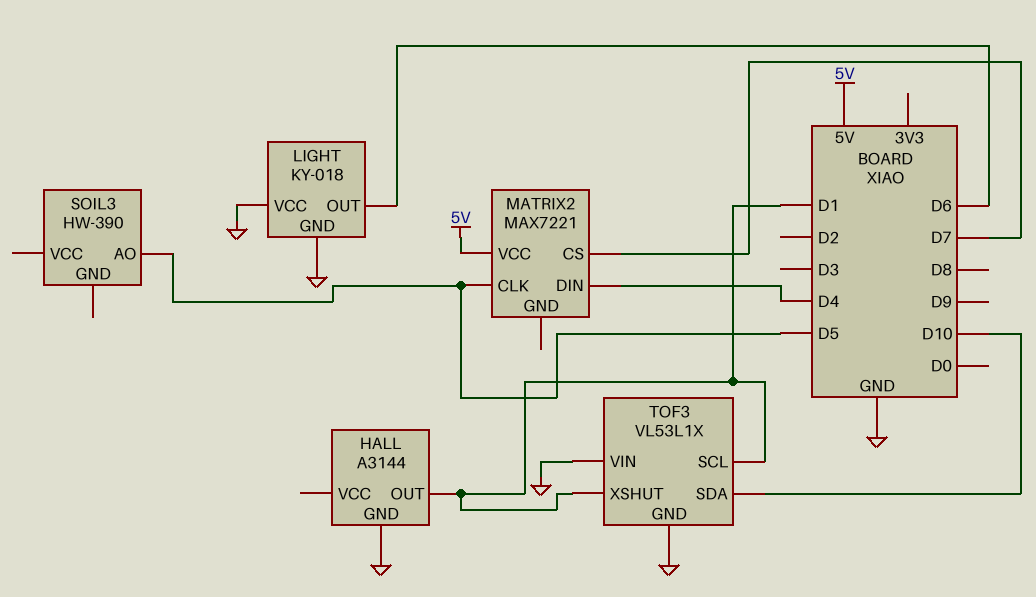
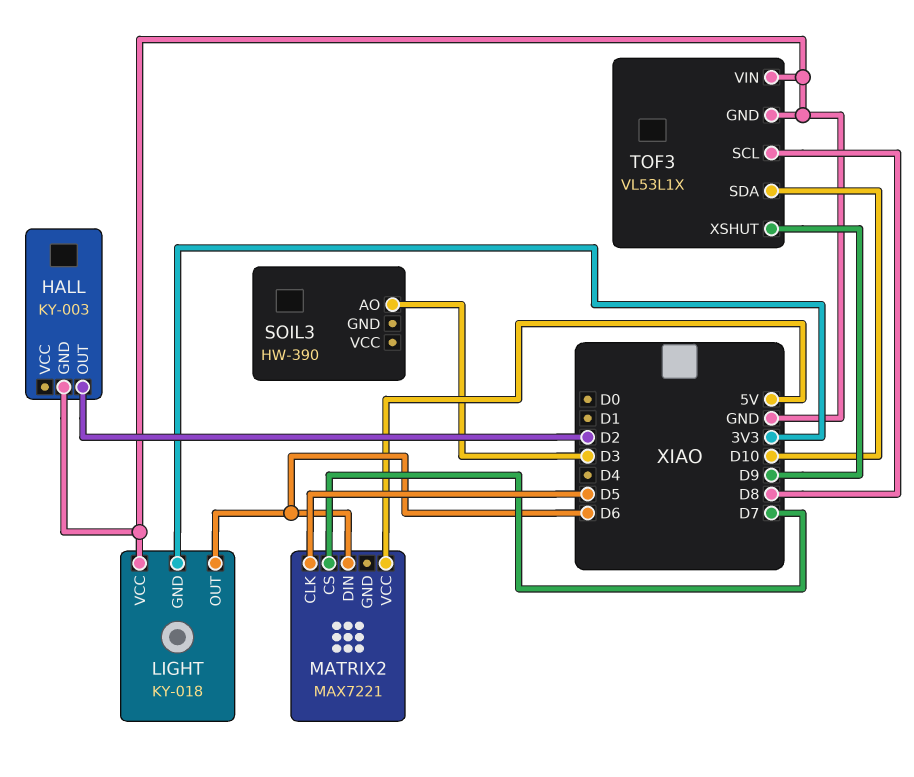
HALL: A3144 -> KY-003
HALL pin OUT: D1 -> D2
LIGHT pin GND: GND -> 3V3
MATRIX2 pin DIN: D4 -> D6
SOIL3 pin AO: D5 -> D3
TOF3 pin SCL: D1 -> D8
TOF3 pin XSHUT: D1 -> D9

